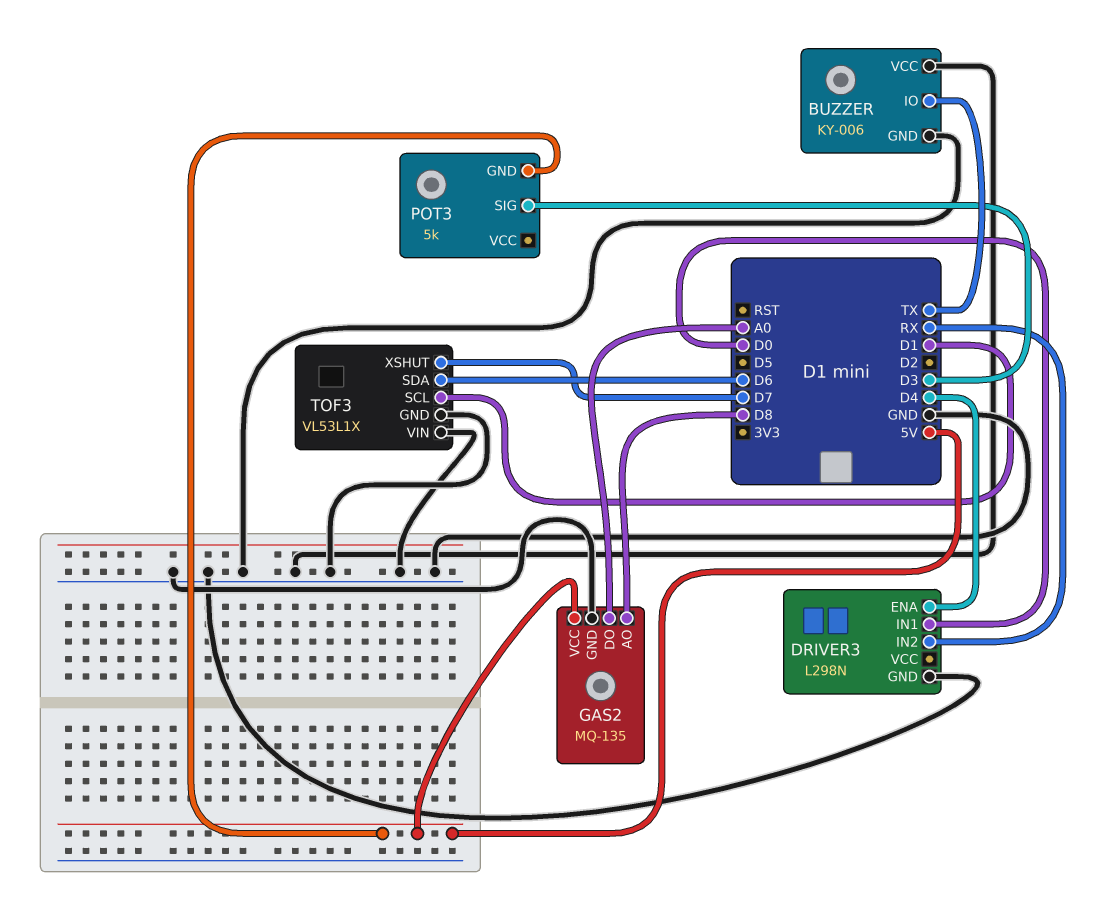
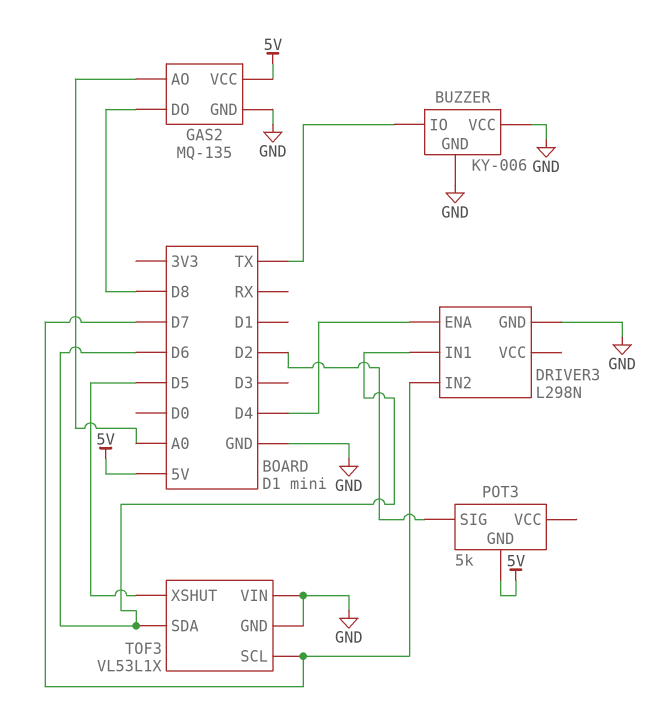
DRIVER3 pin IN1: D0 -> D6
DRIVER3 pin IN2: RX -> D7
GAS2 pin AO: D8 -> A0
GAS2 pin DO: A0 -> D8
POT3 pin SIG: D3 -> D2
TOF3 pin SCL: D1 -> D7
TOF3 pin XSHUT: D7 -> D5

